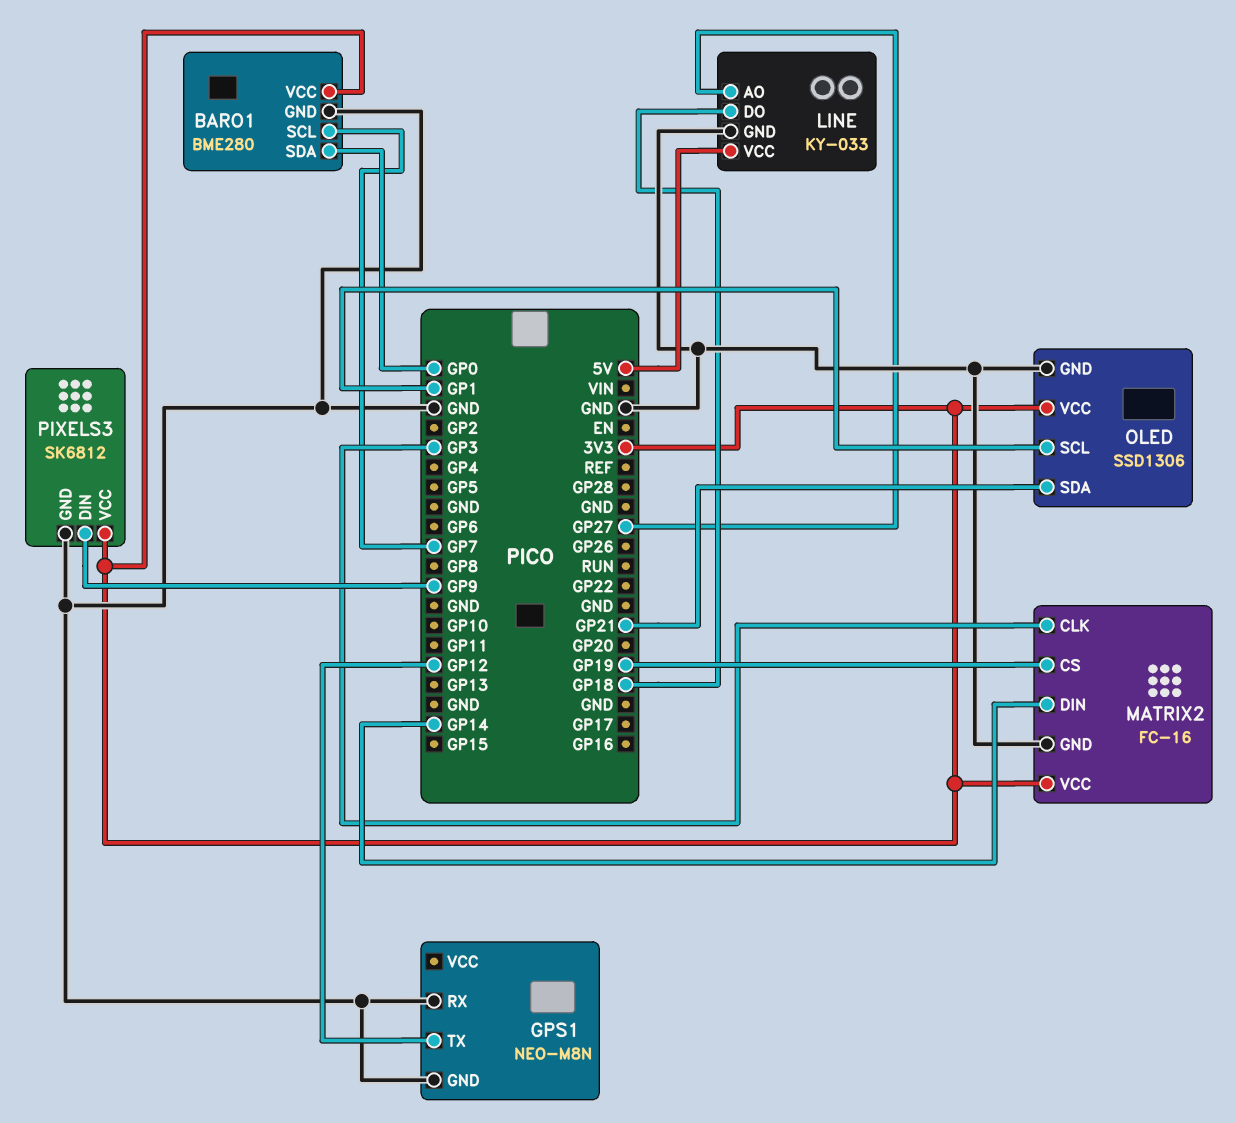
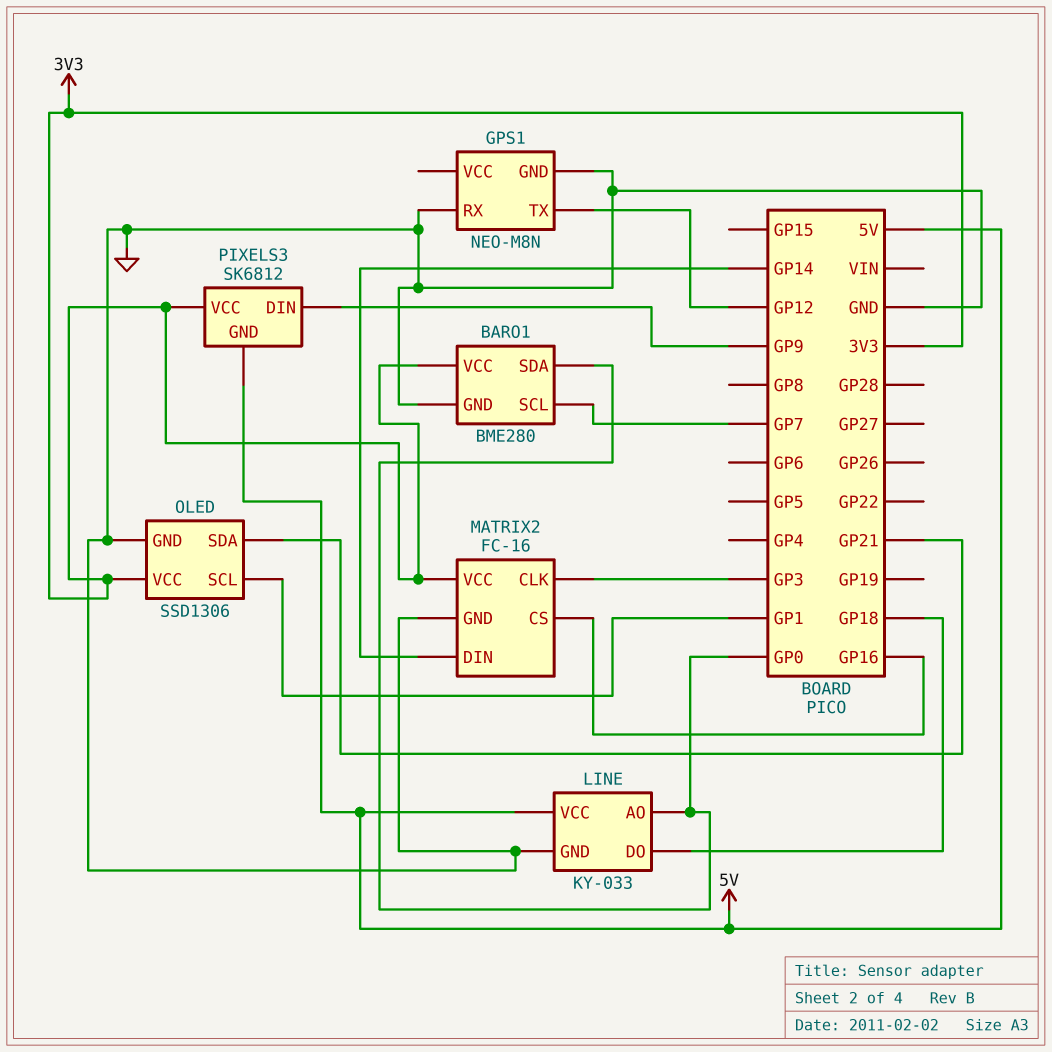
LINE pin AO: GP27 -> GP0
MATRIX2 pin CS: GP19 -> GP16
PIXELS3 pin GND: GND -> 5V

